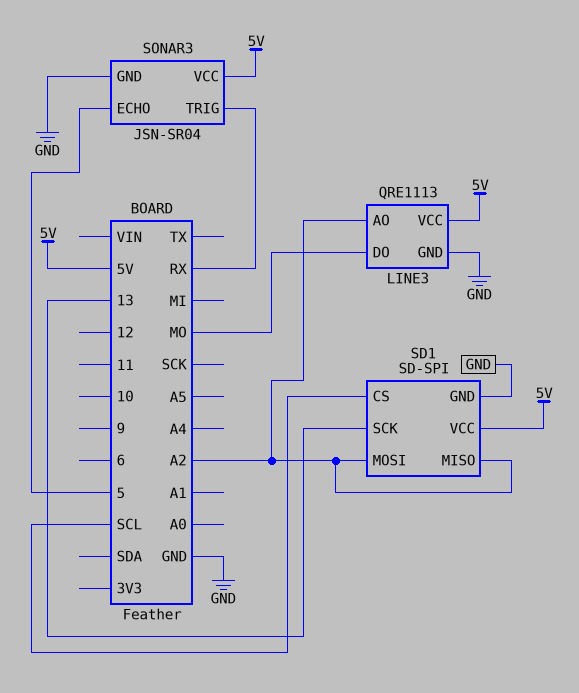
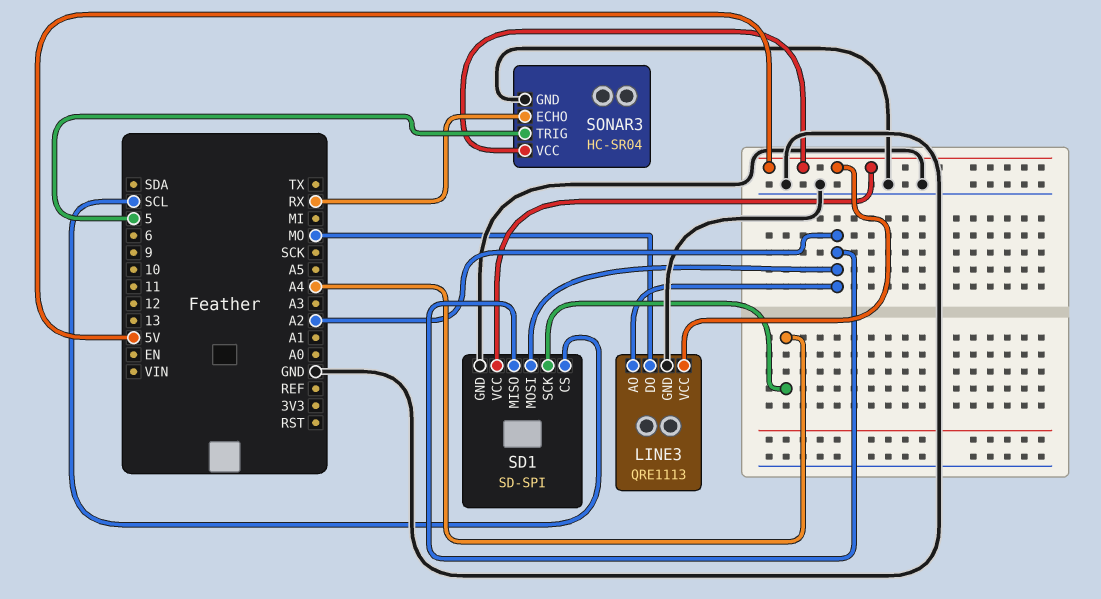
SD1 pin SCK: 13 -> A4
SONAR3: JSN-SR04 -> HC-SR04
SONAR3 pin ECHO: 5 -> RX
SONAR3 pin TRIG: RX -> 5

